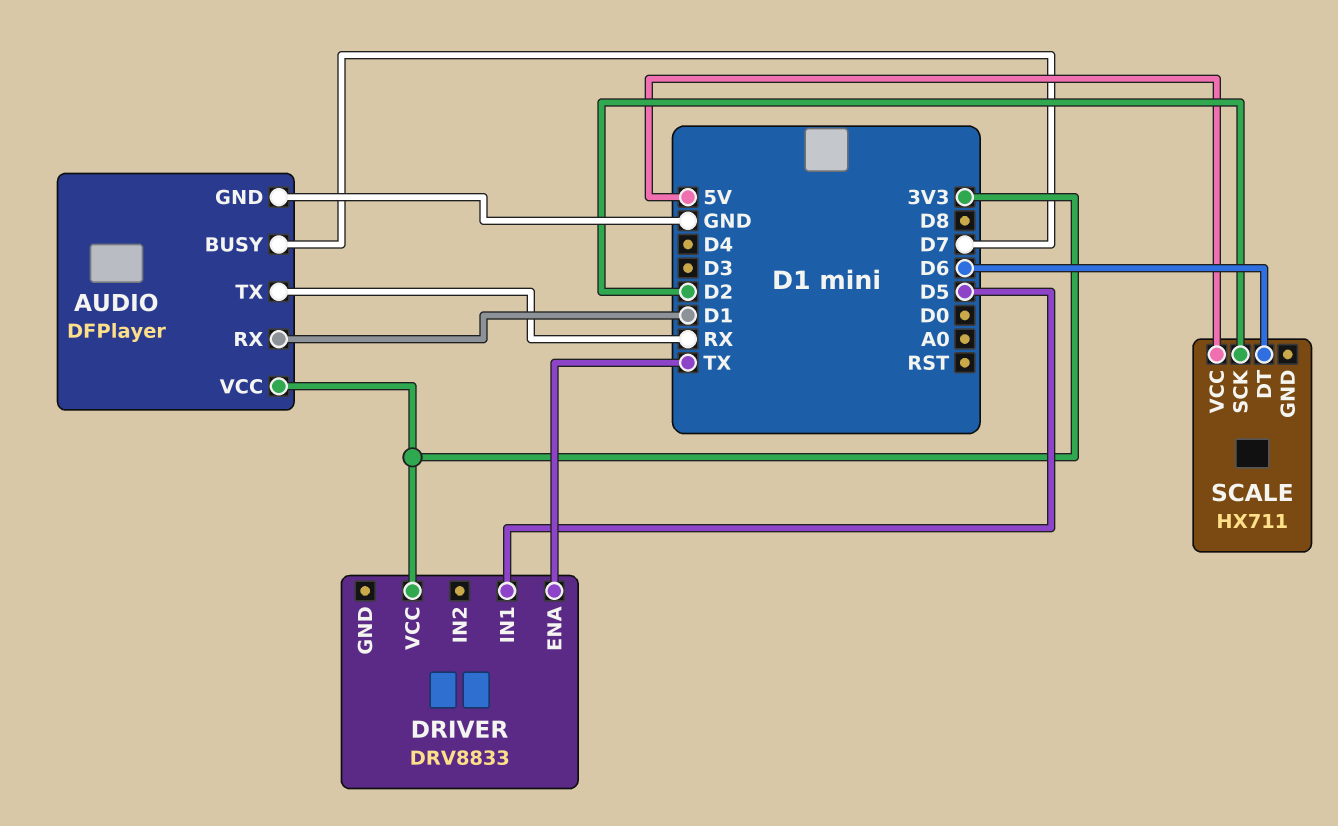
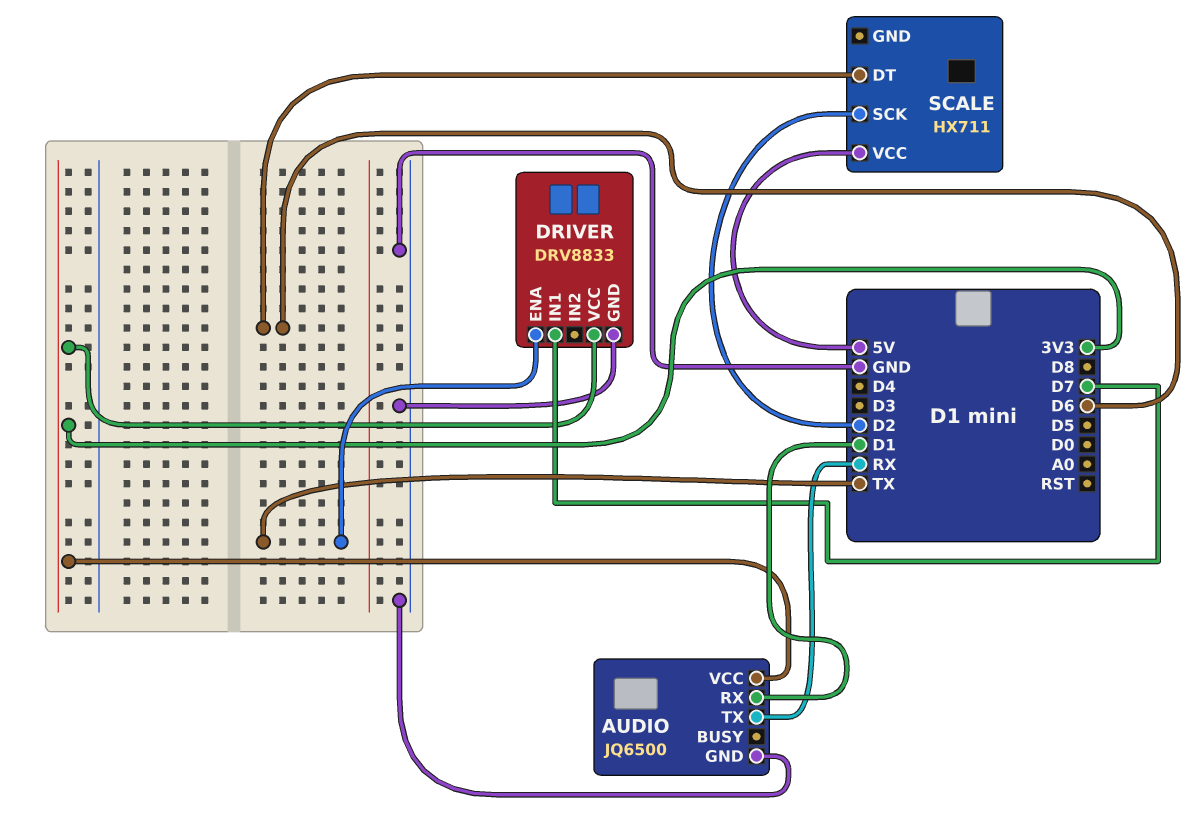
AUDIO: DFPlayer -> JQ6500
AUDIO pin BUSY: D7 -> none
DRIVER pin GND: none -> GND
DRIVER pin IN1: D5 -> D7

